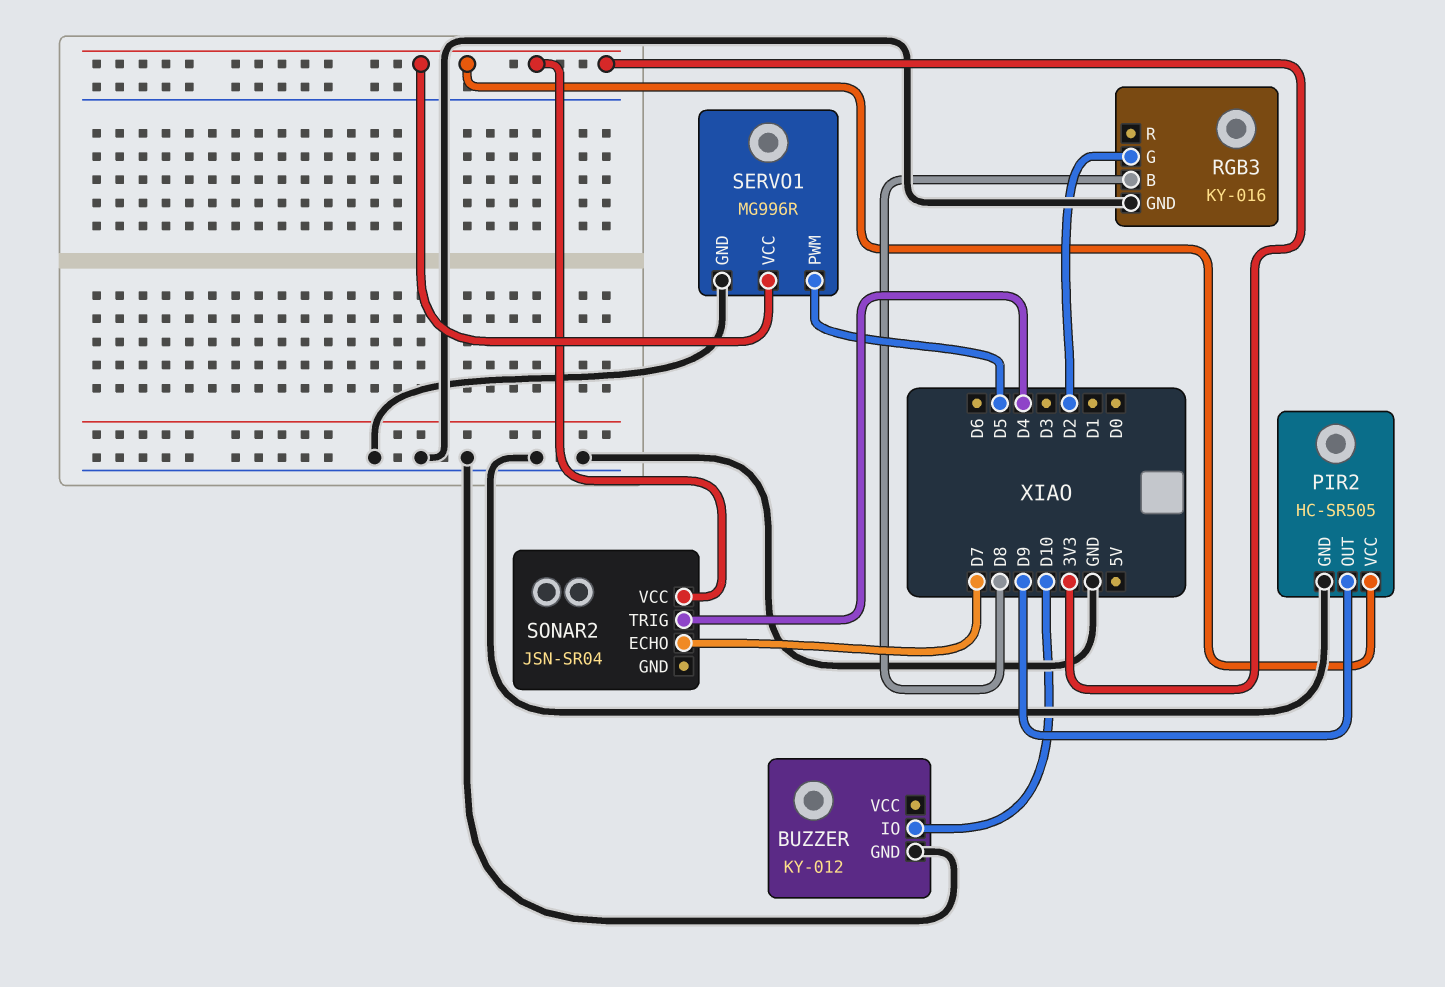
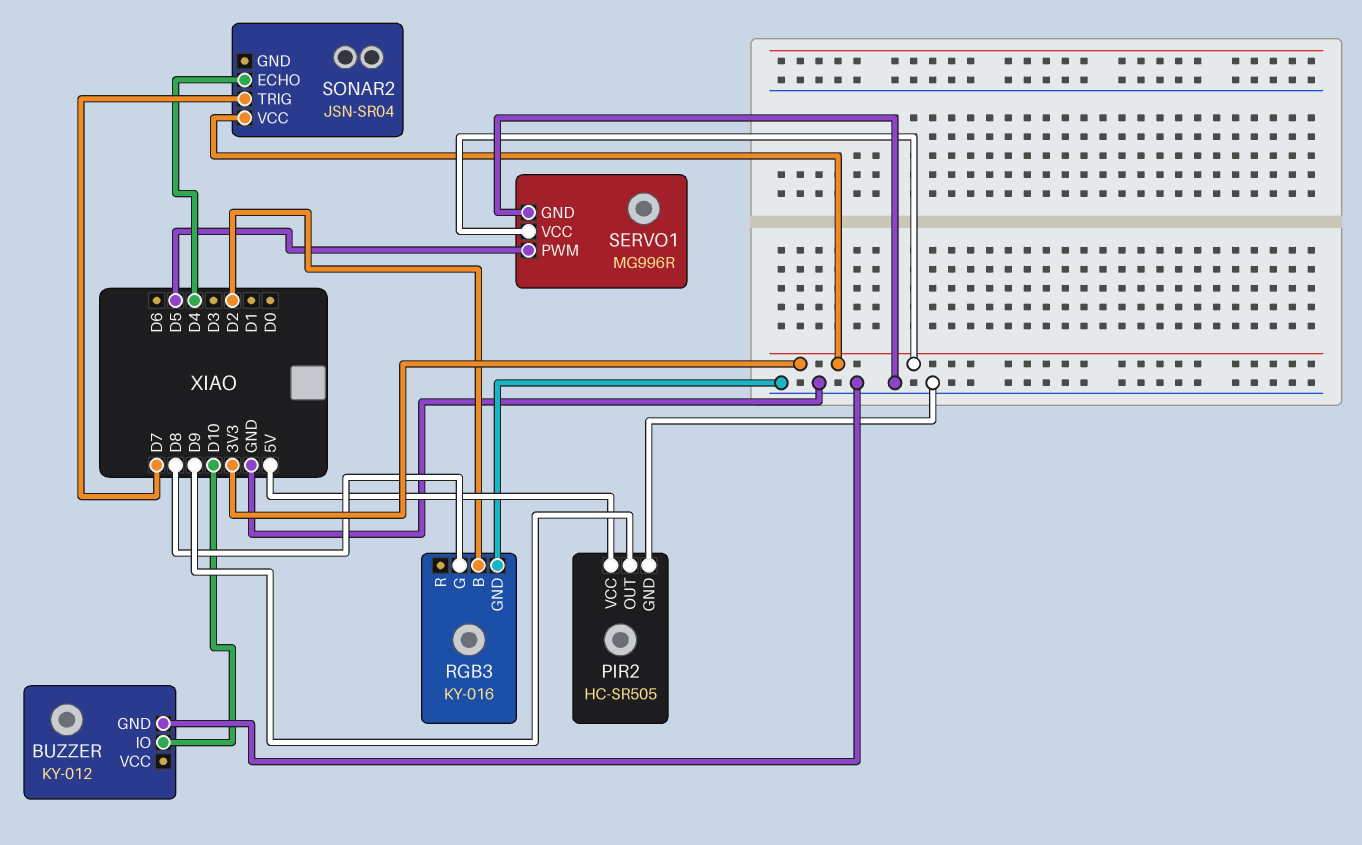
PIR2 pin VCC: 3V3 -> 5V
RGB3 pin B: D8 -> D2
RGB3 pin G: D2 -> D8
SONAR2 pin ECHO: D7 -> D4
SONAR2 pin TRIG: D4 -> D7

